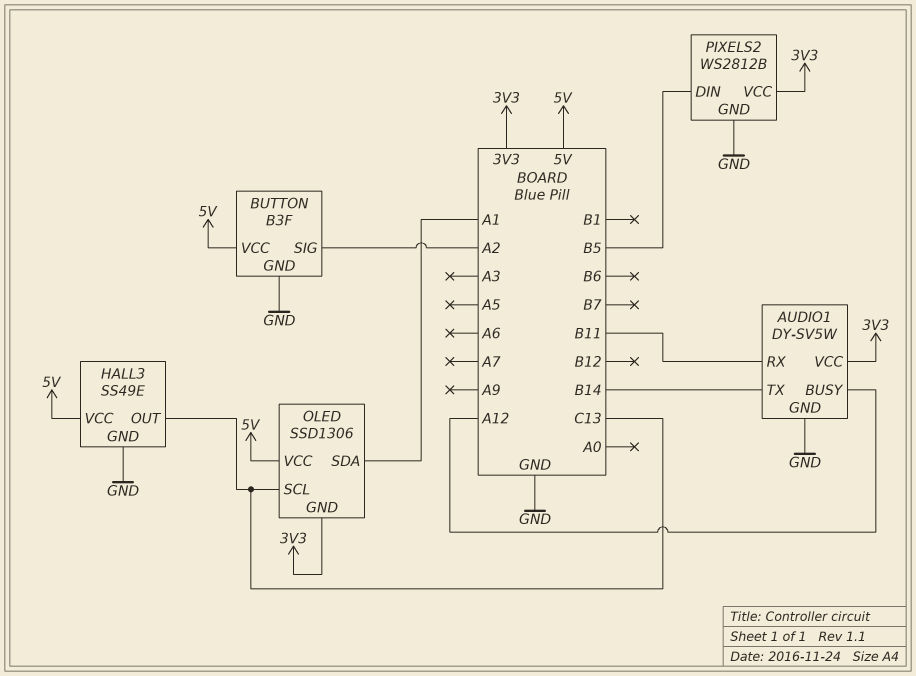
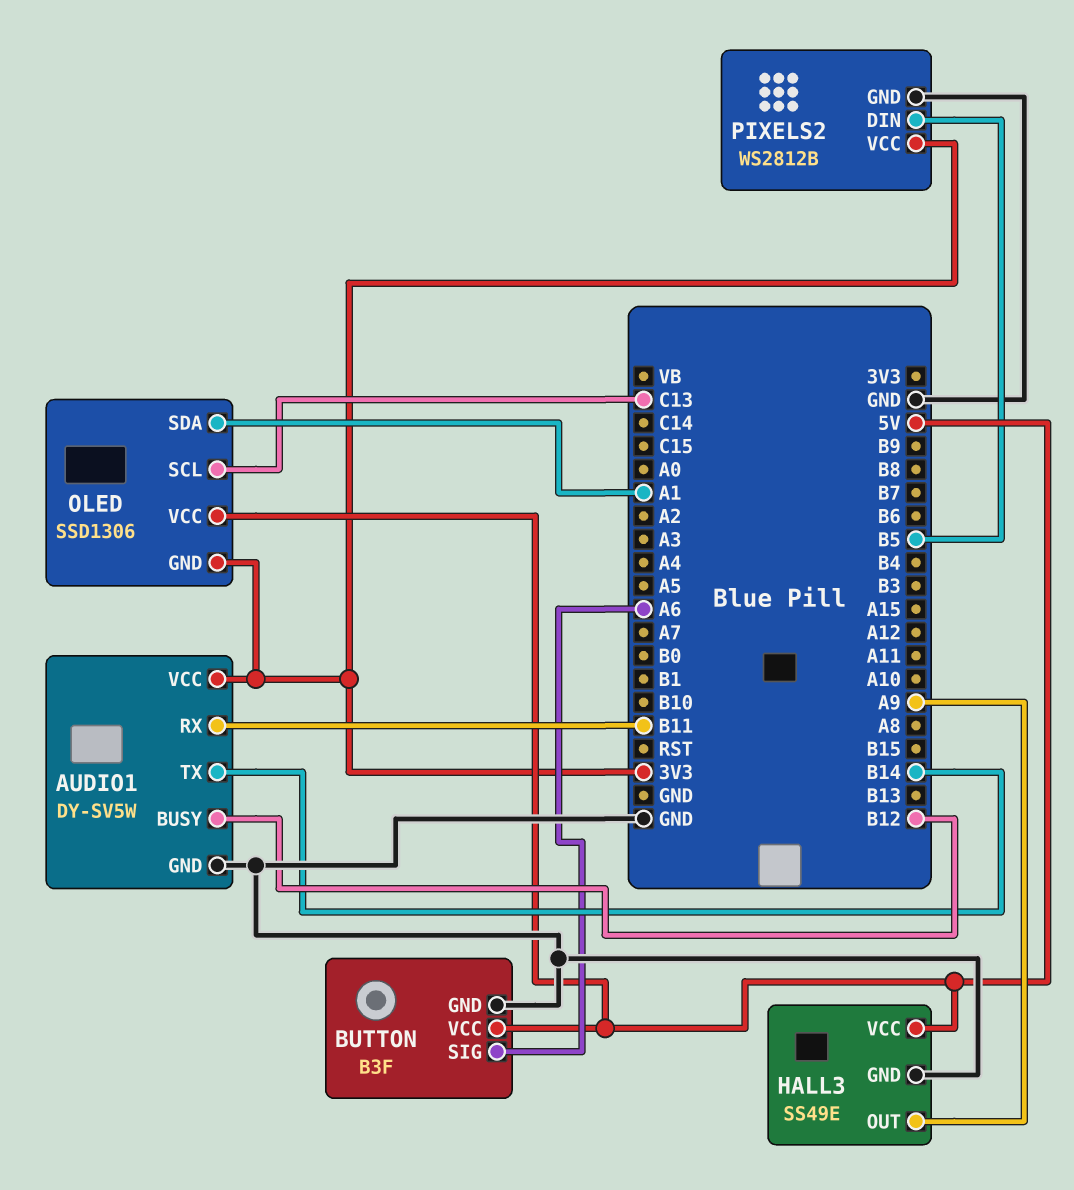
AUDIO1 pin BUSY: A12 -> B12
BUTTON pin SIG: A2 -> A6
HALL3 pin OUT: C13 -> A9

